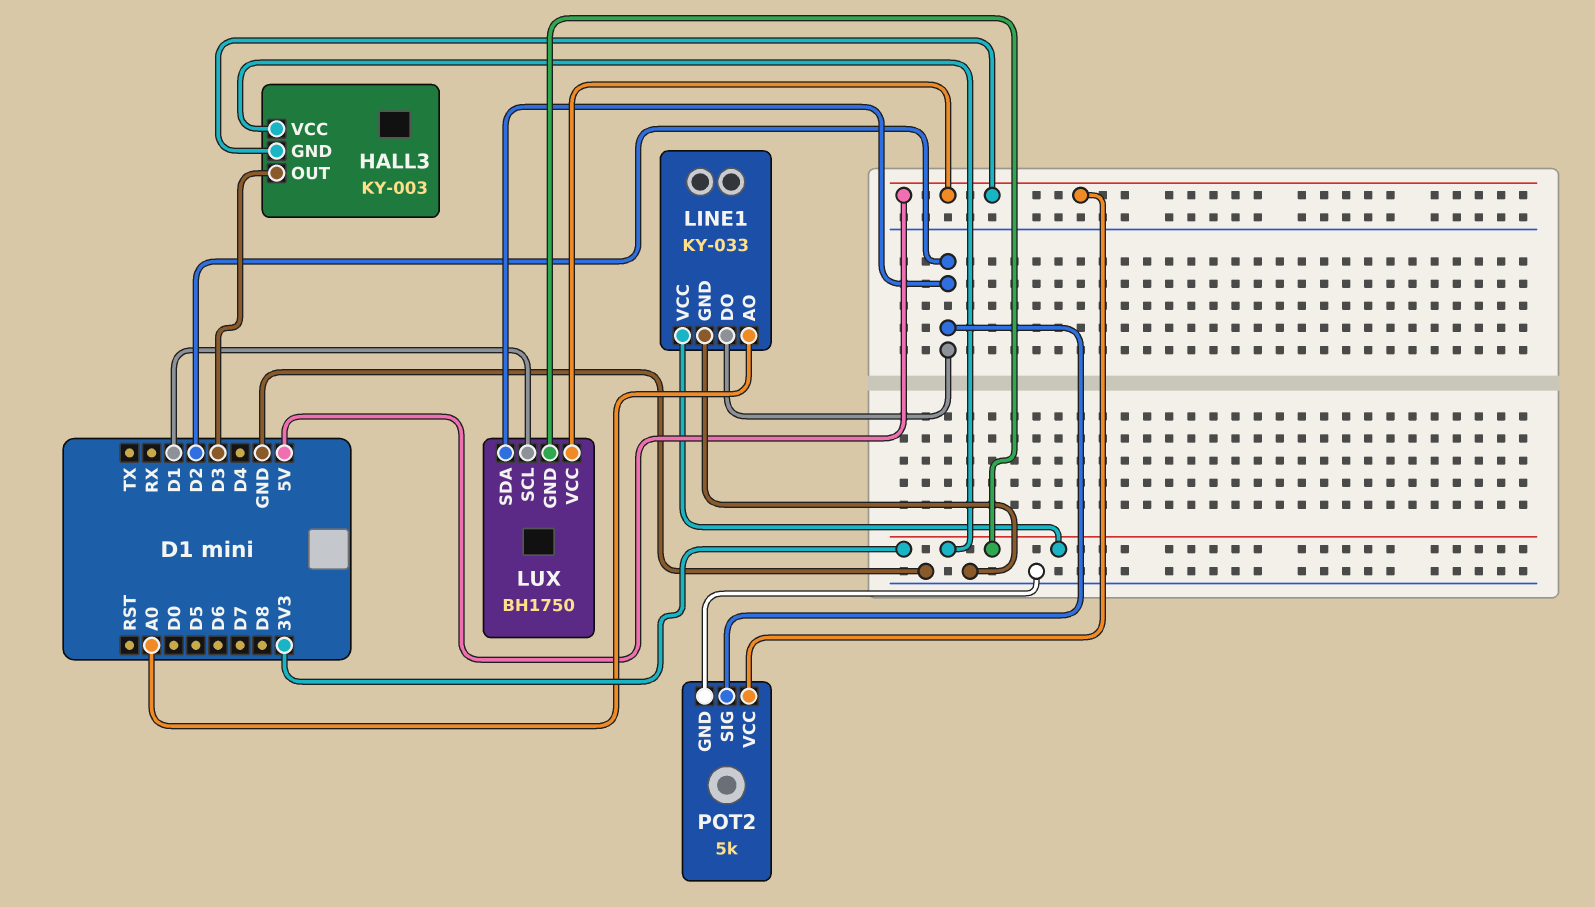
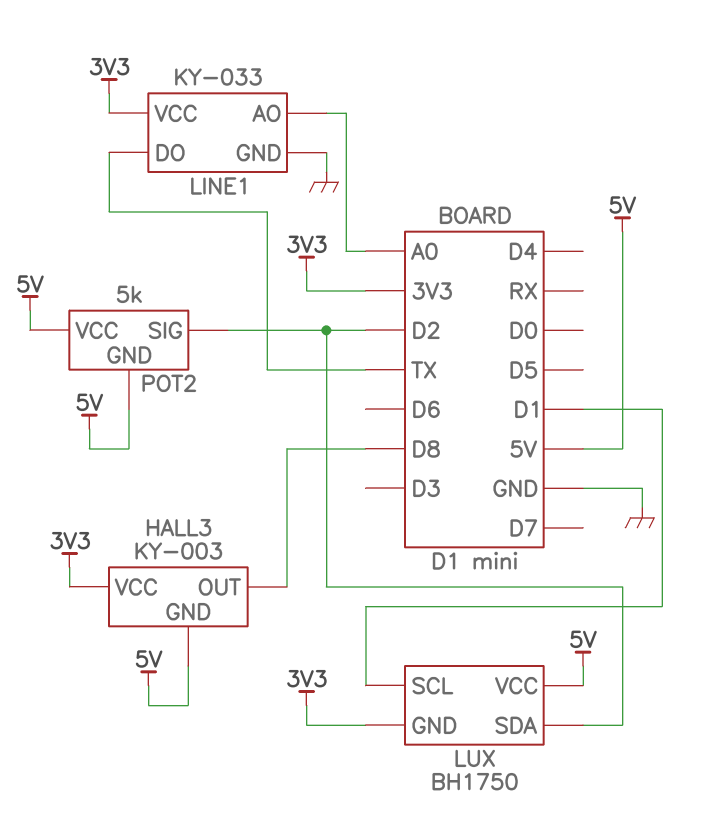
HALL3 pin OUT: D3 -> D8
LINE1 pin DO: D2 -> TX
POT2 pin GND: GND -> 5V

